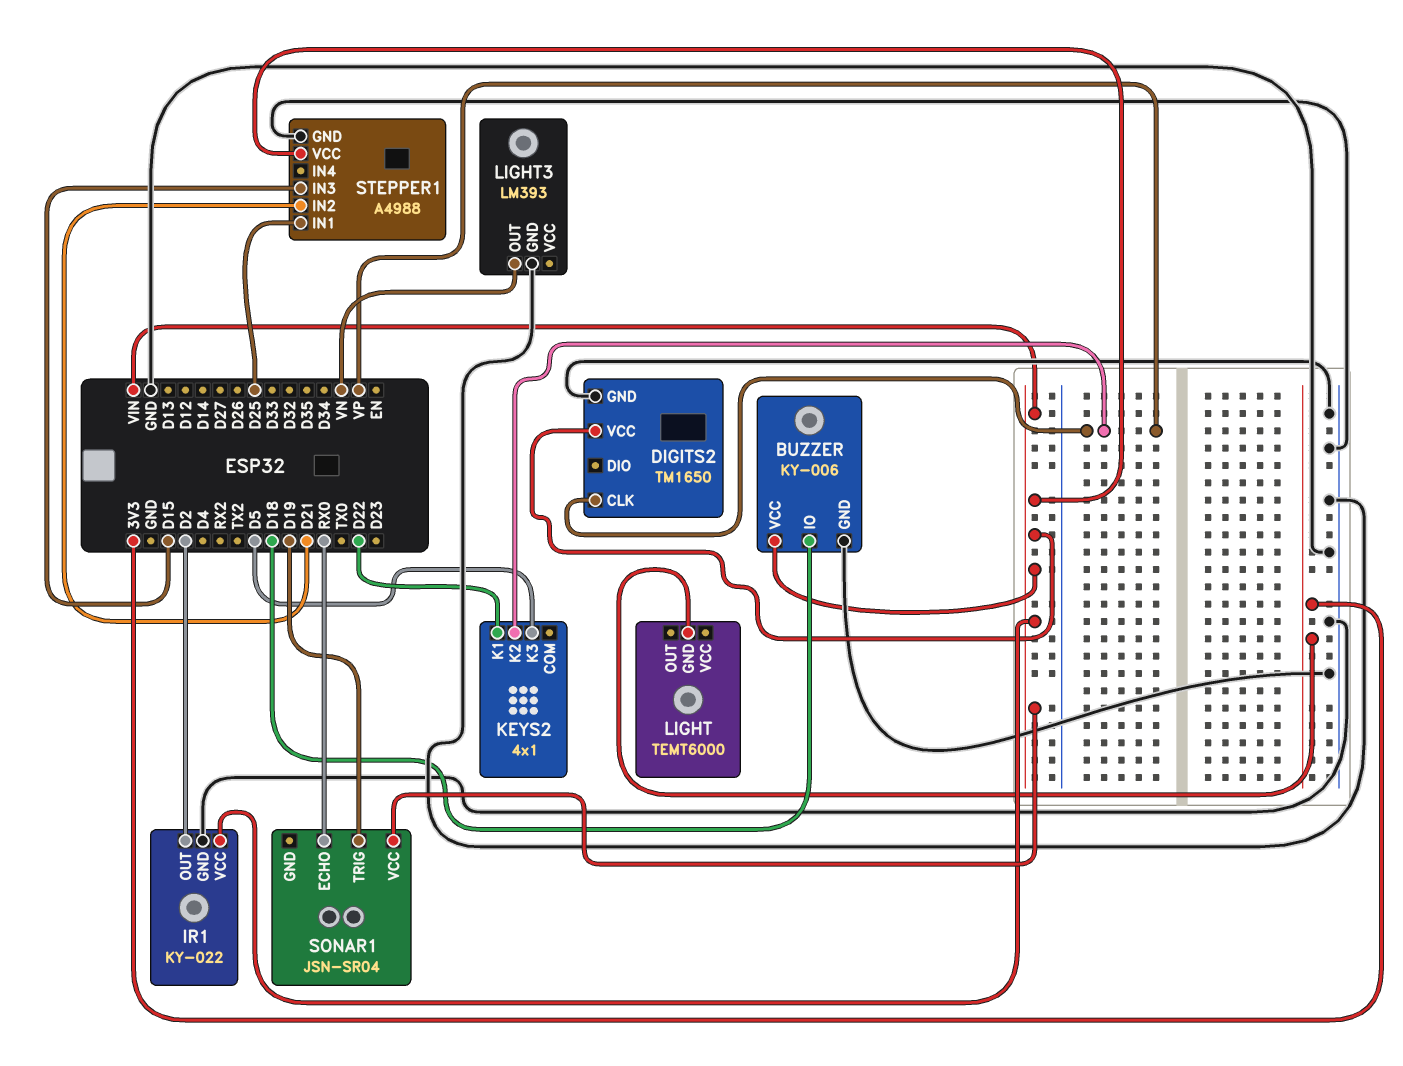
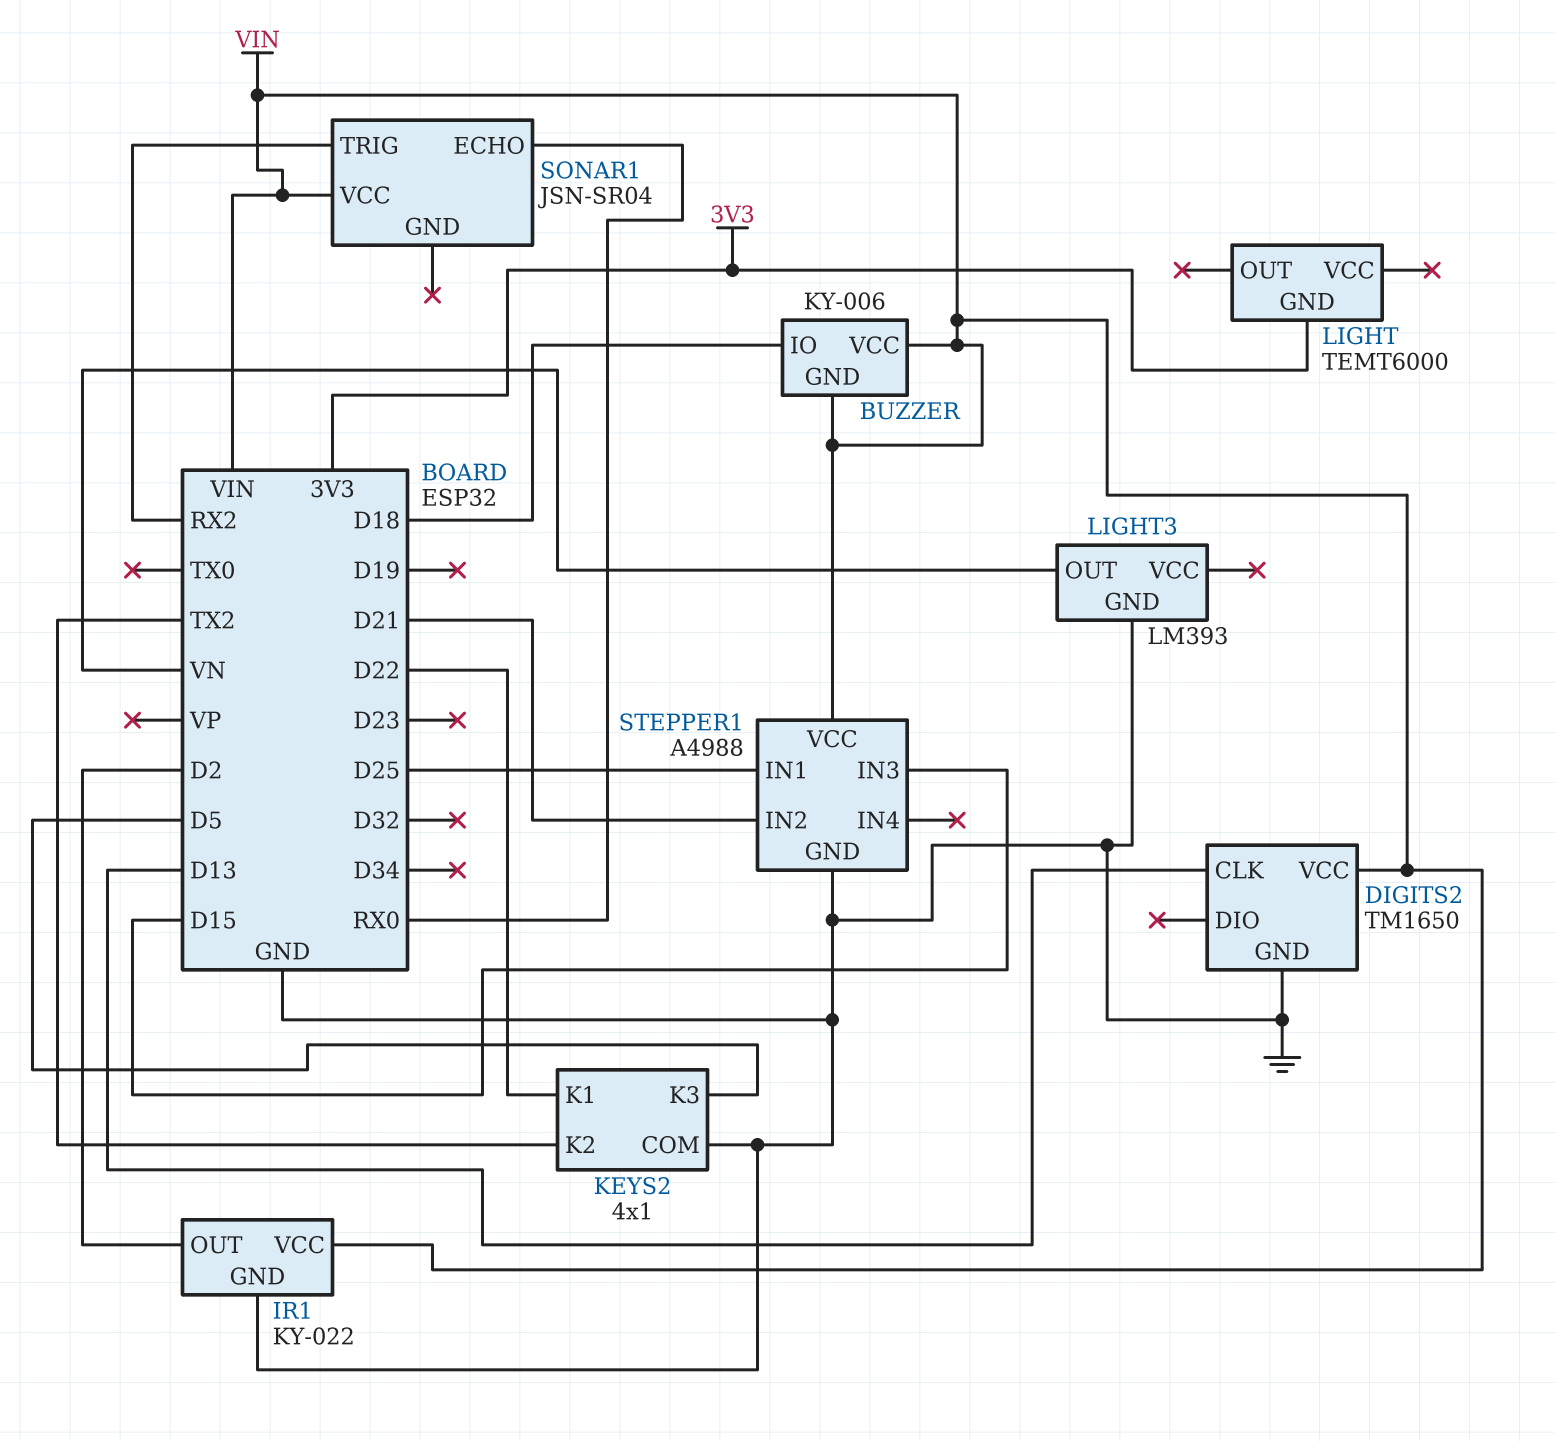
BUZZER pin GND: GND -> VIN
DIGITS2 pin CLK: VP -> D13
KEYS2 pin COM: none -> GND
KEYS2 pin K2: VP -> TX2
SONAR1 pin TRIG: D19 -> RX2

